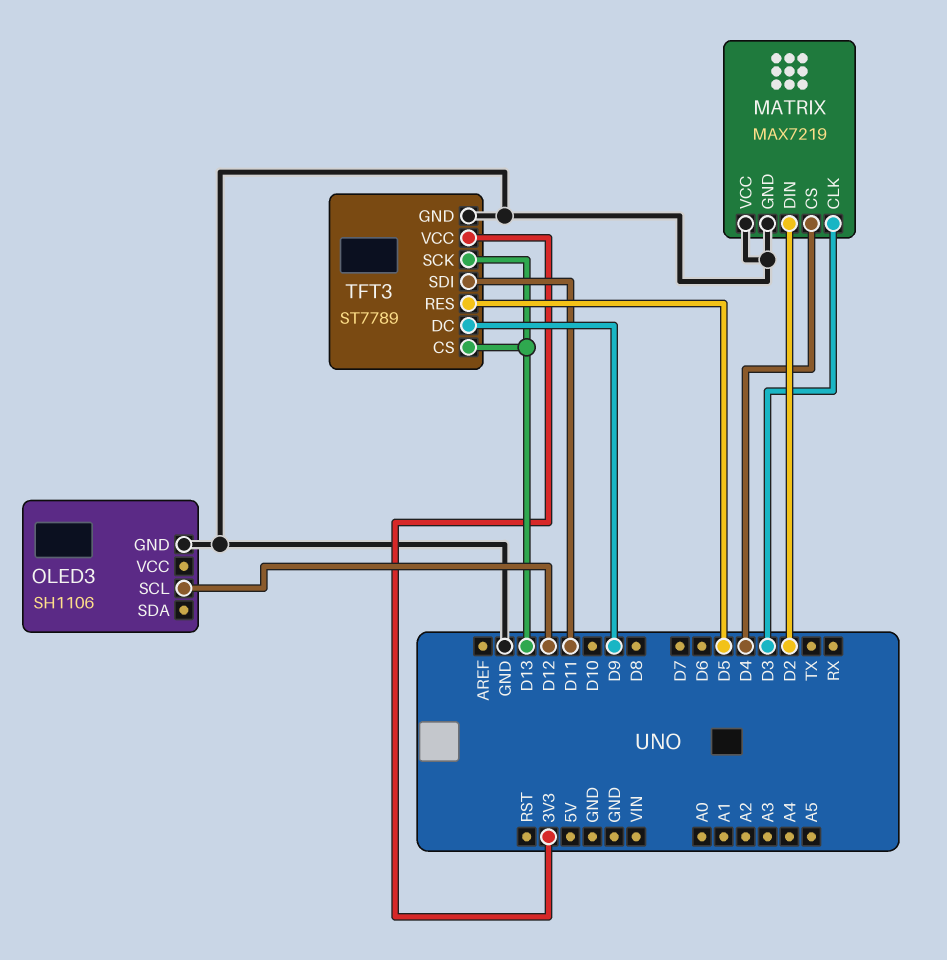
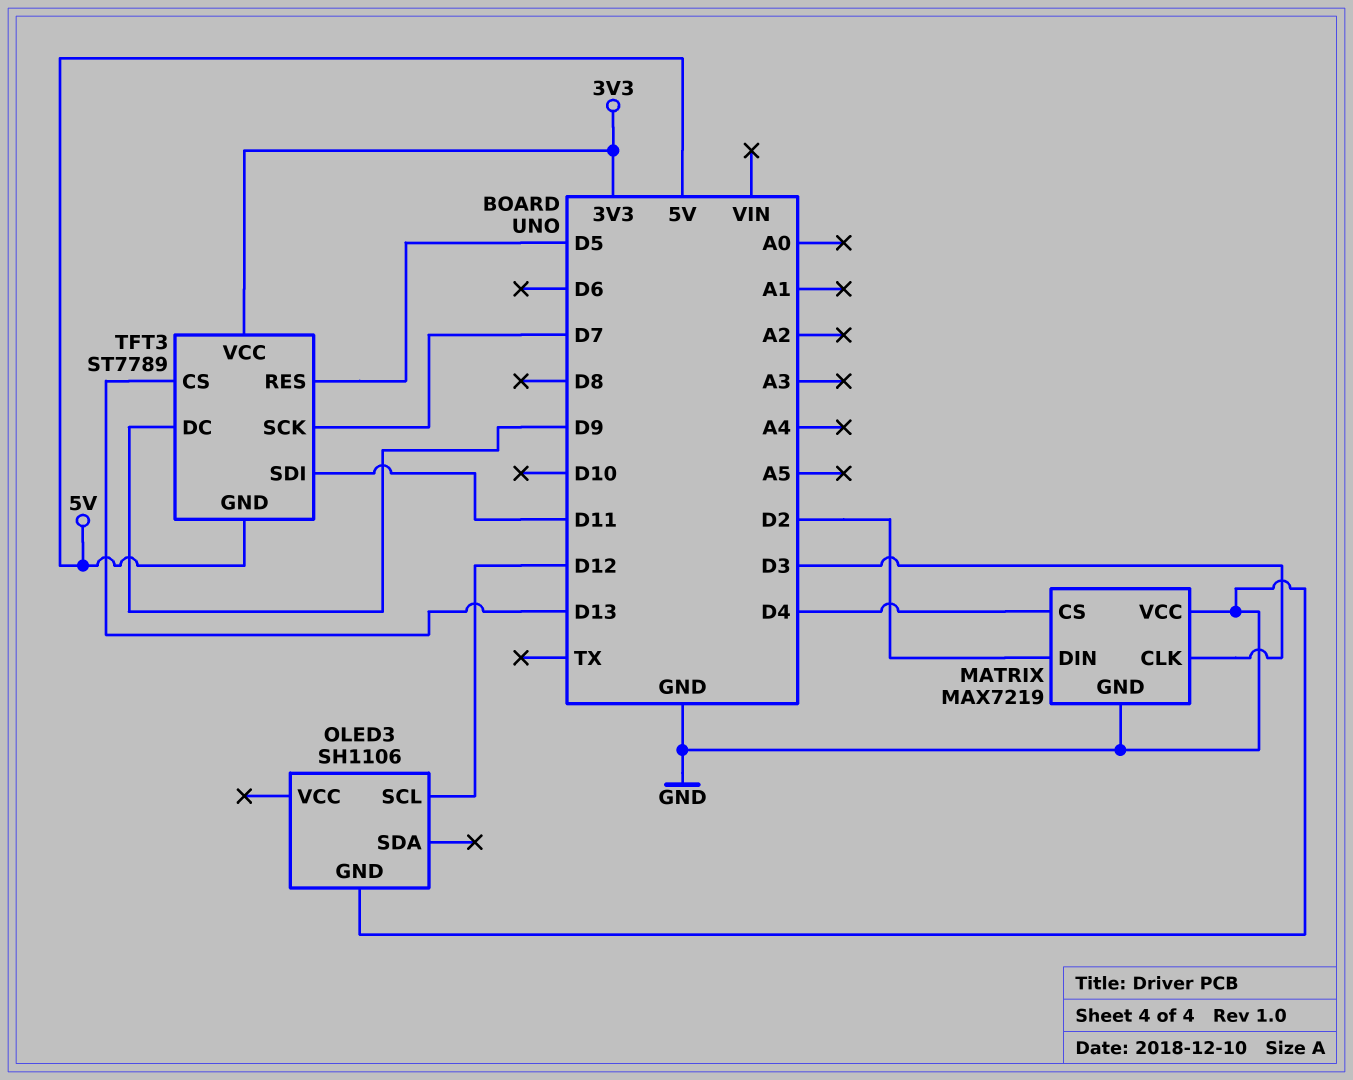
TFT3 pin GND: GND -> 5V
TFT3 pin SCK: D13 -> D7

